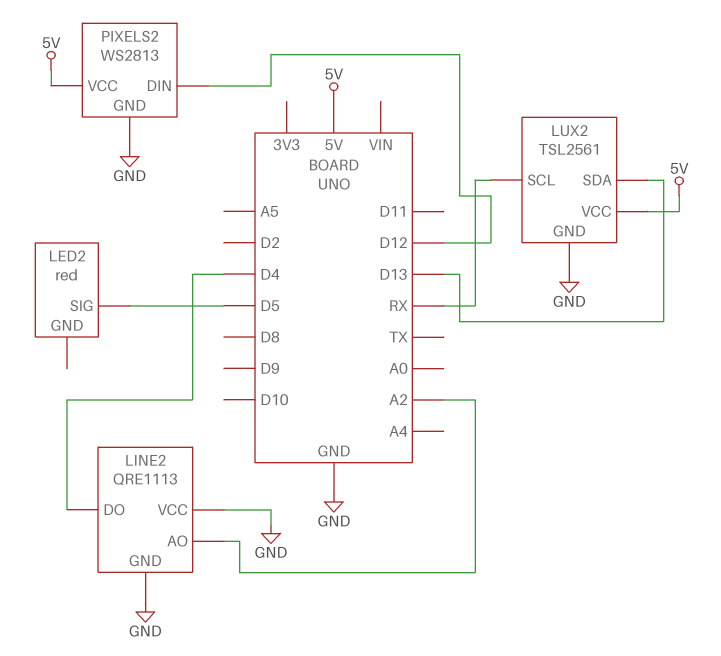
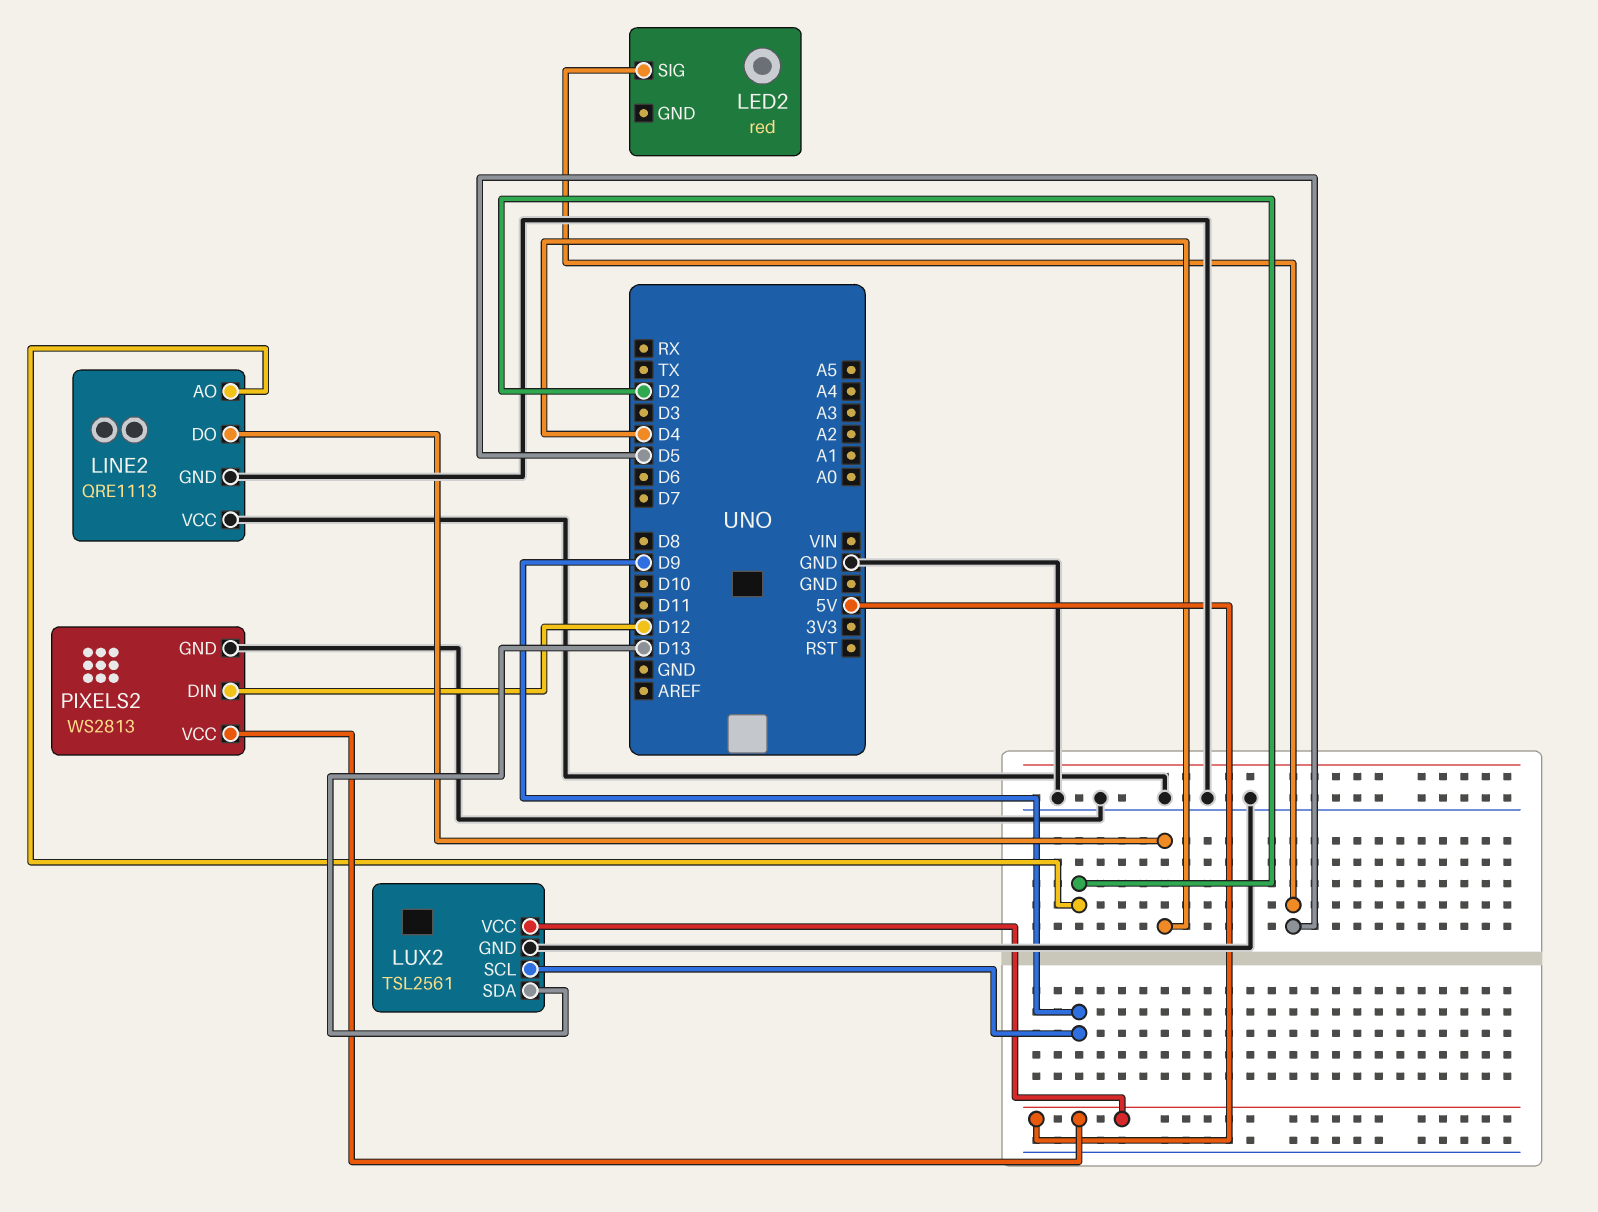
LINE2 pin AO: A2 -> D2
LUX2 pin SCL: RX -> D9

